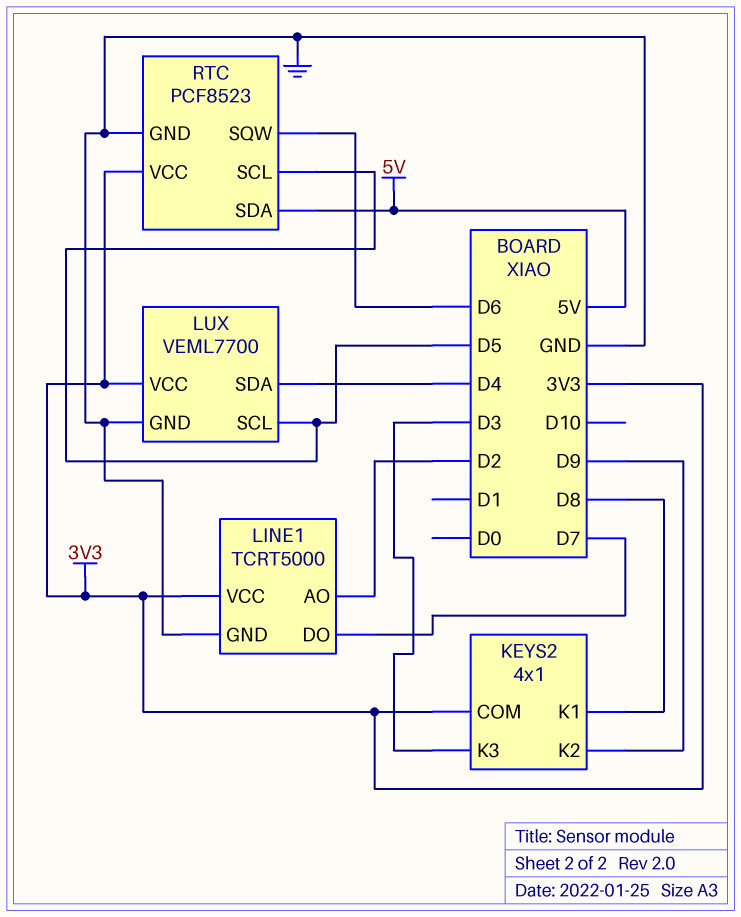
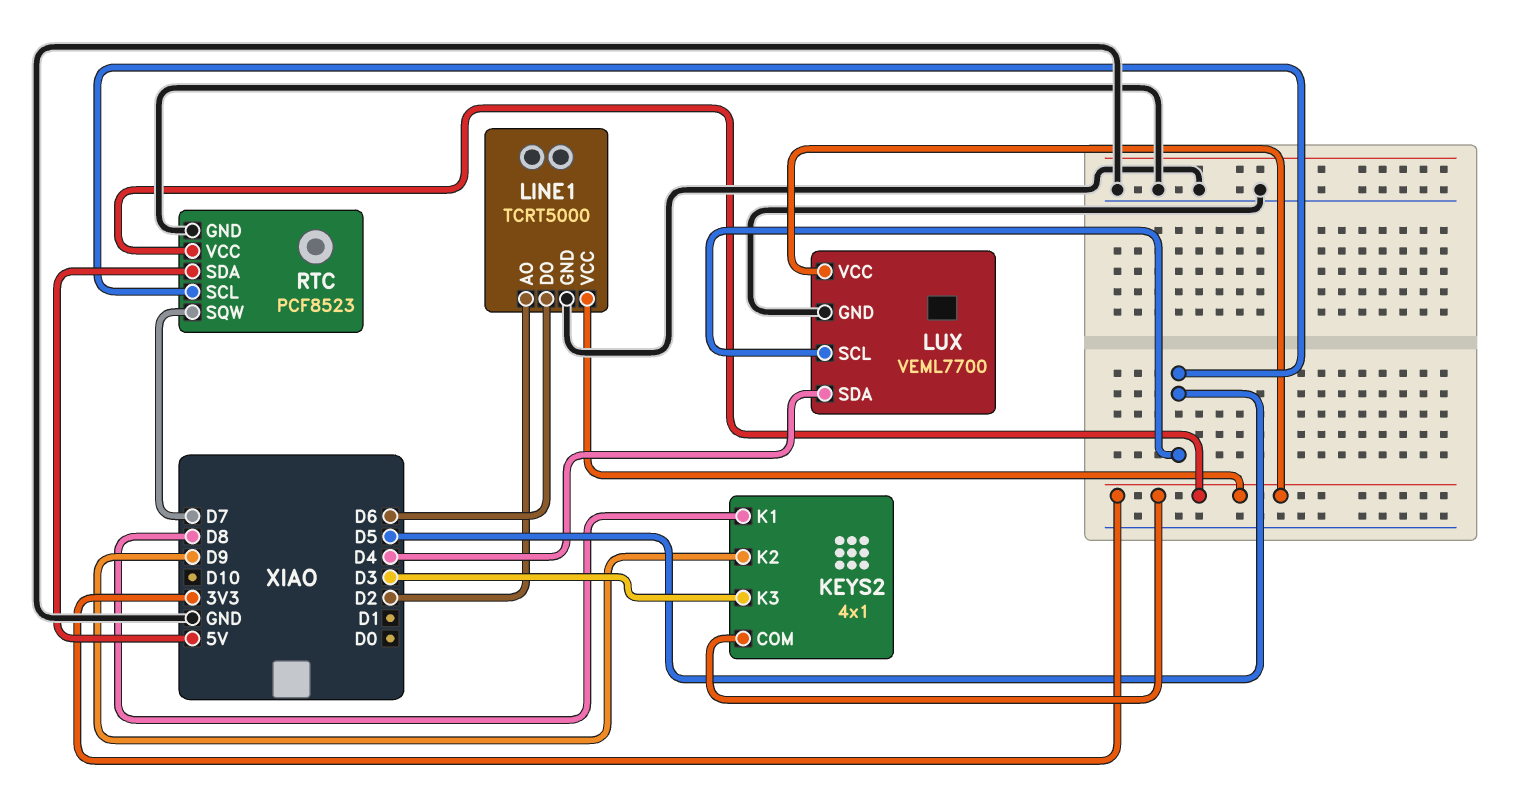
LINE1 pin DO: D7 -> D6
RTC pin SQW: D6 -> D7

